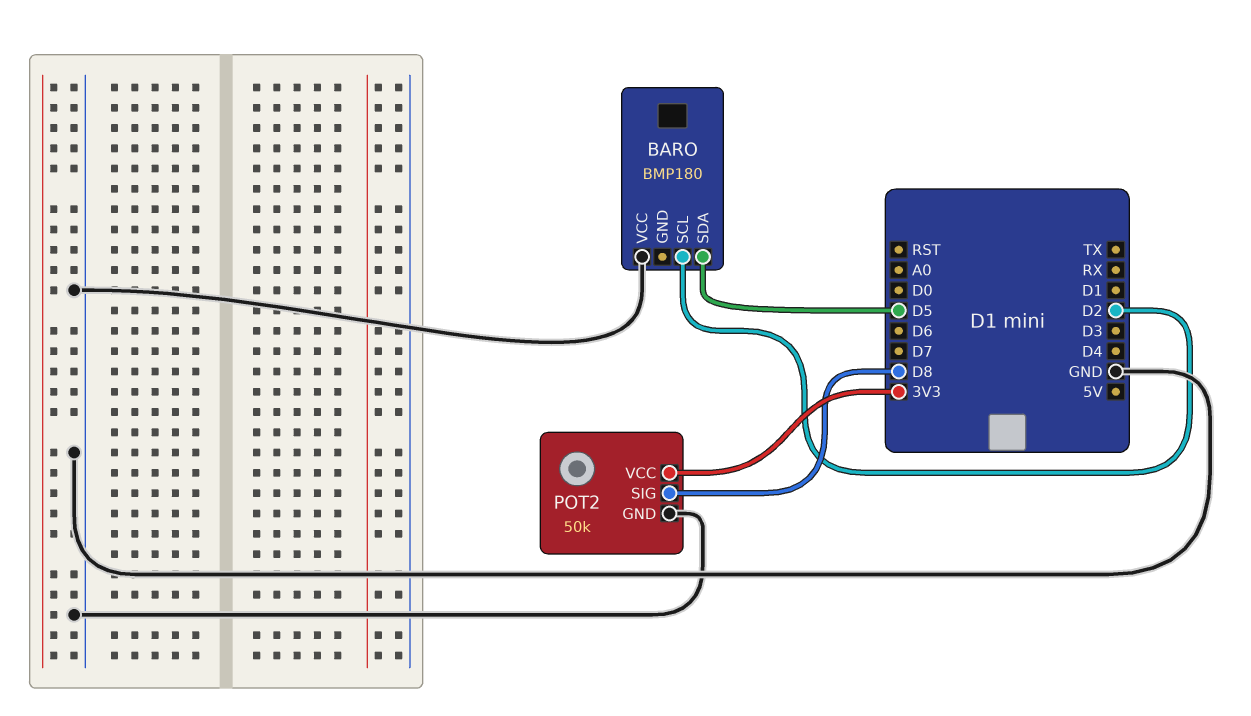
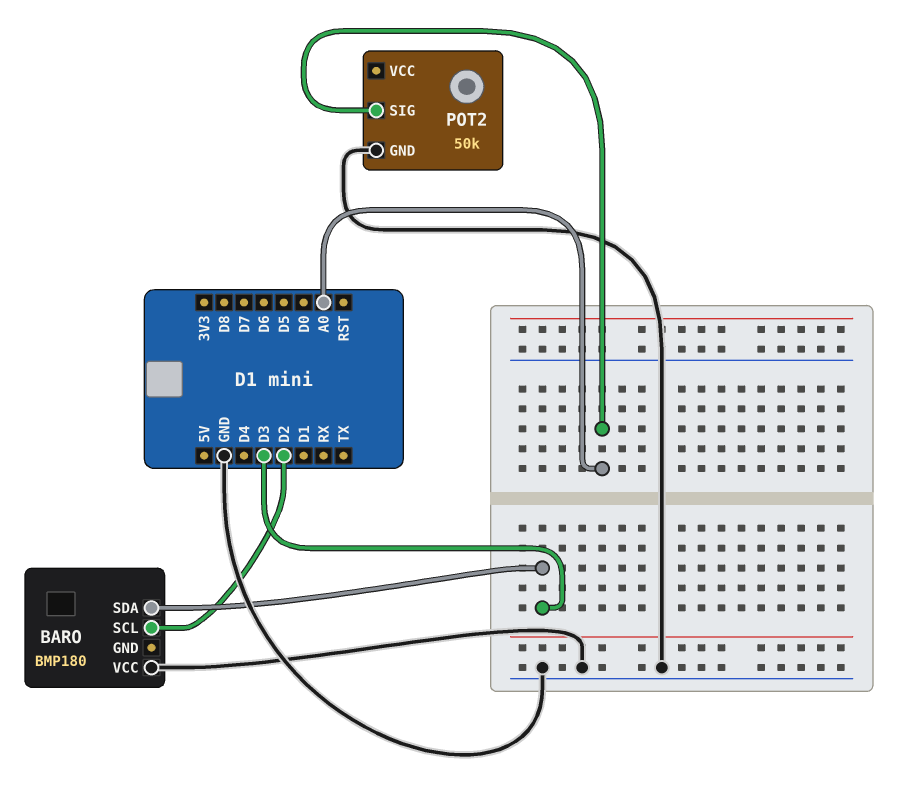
BARO pin SDA: D5 -> D3
POT2 pin SIG: D8 -> A0
POT2 pin VCC: 3V3 -> none

